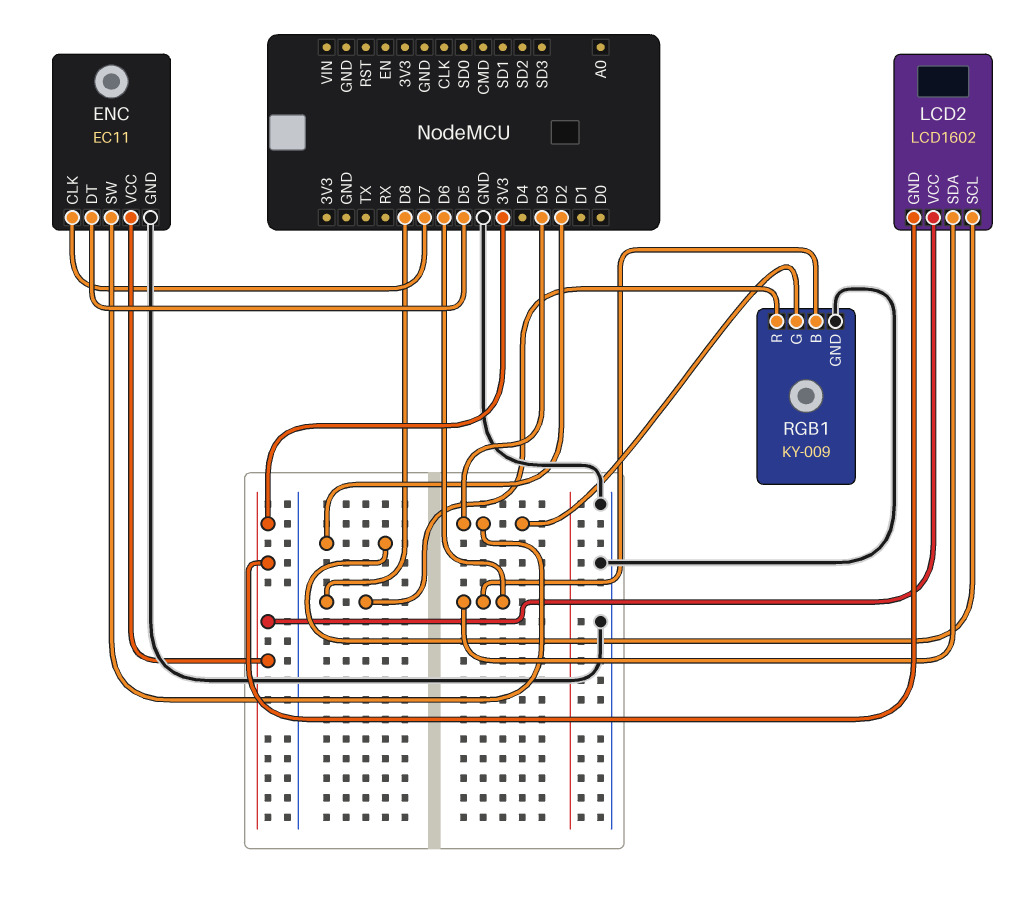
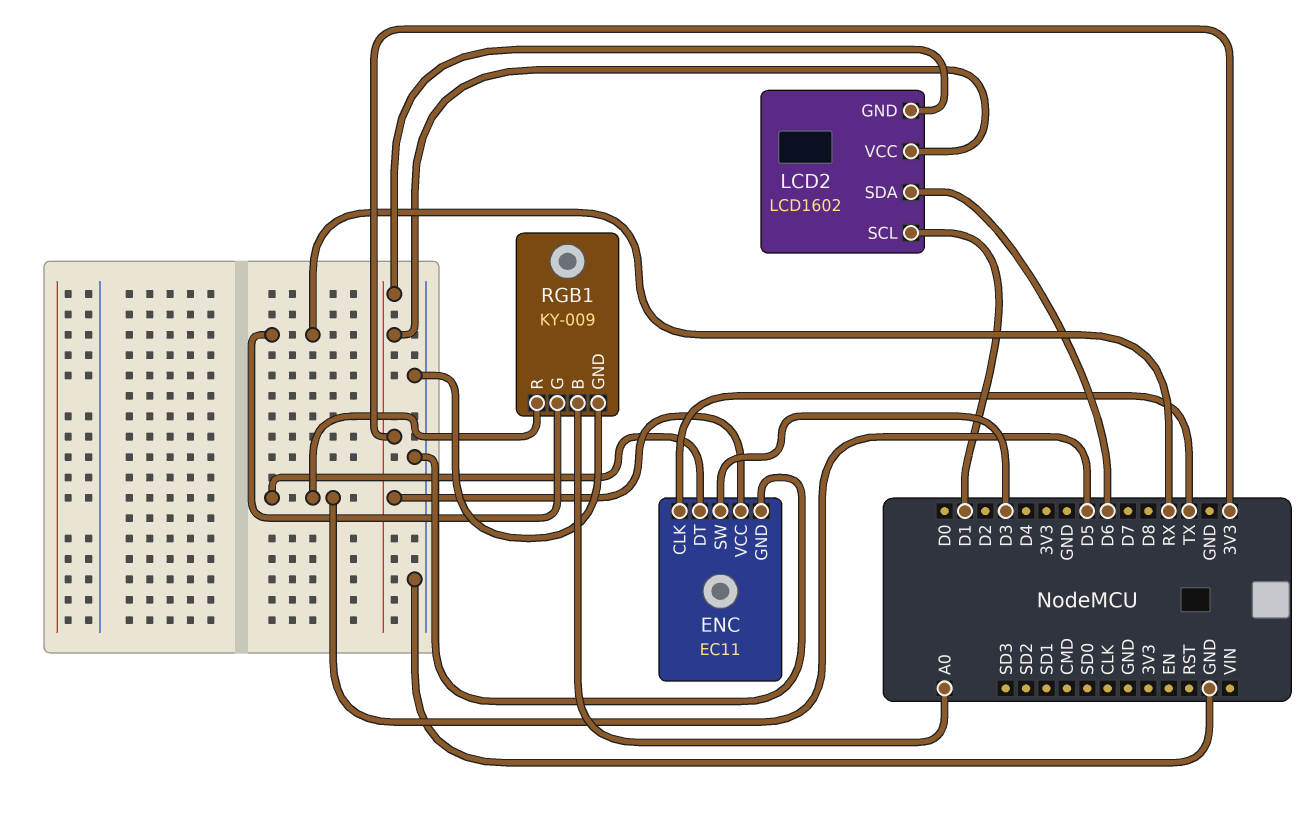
ENC pin CLK: D7 -> TX
LCD2 pin SCL: D2 -> D1
RGB1 pin B: D6 -> A0
RGB1 pin G: D3 -> RX
RGB1 pin R: D8 -> D5

